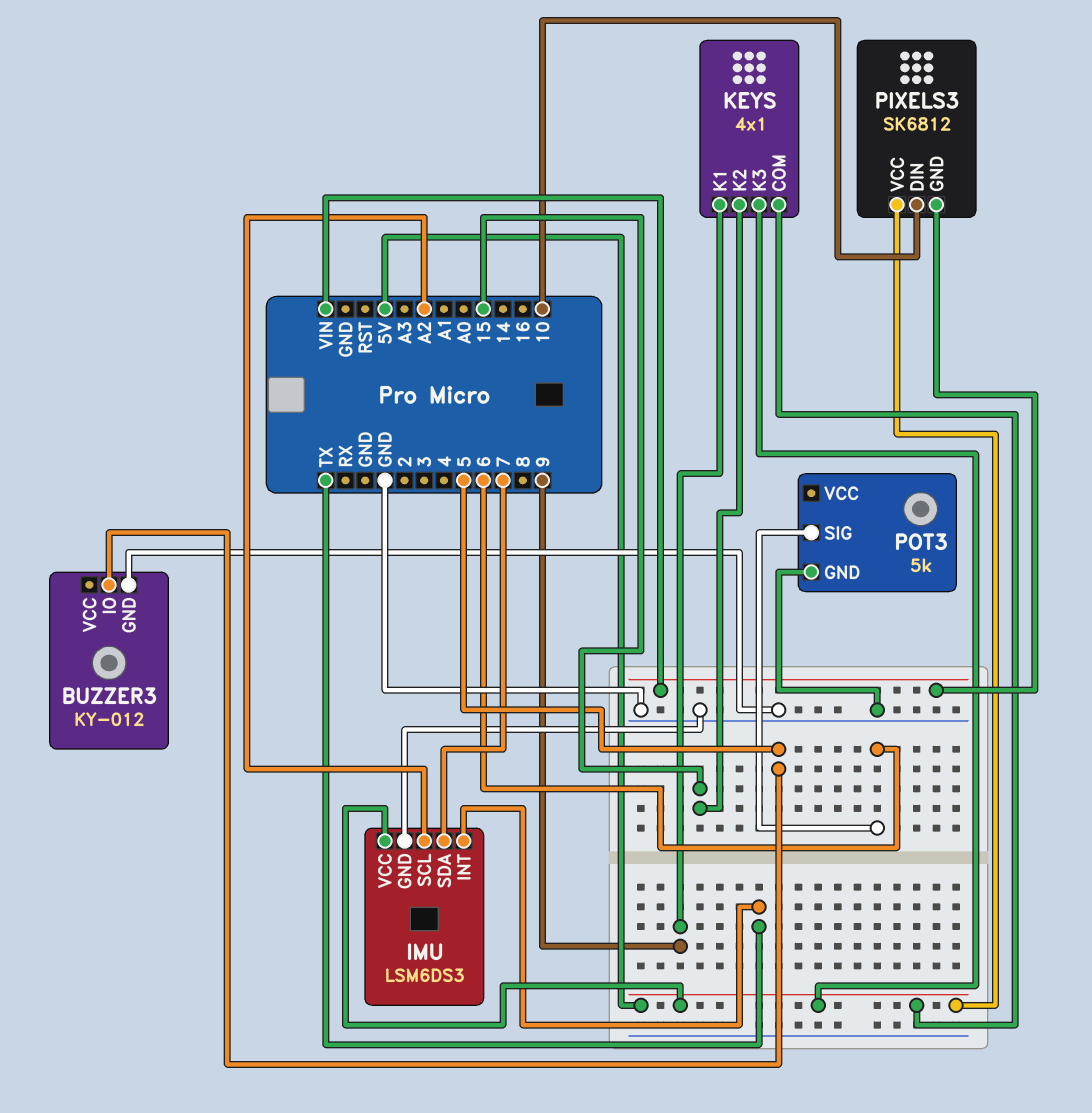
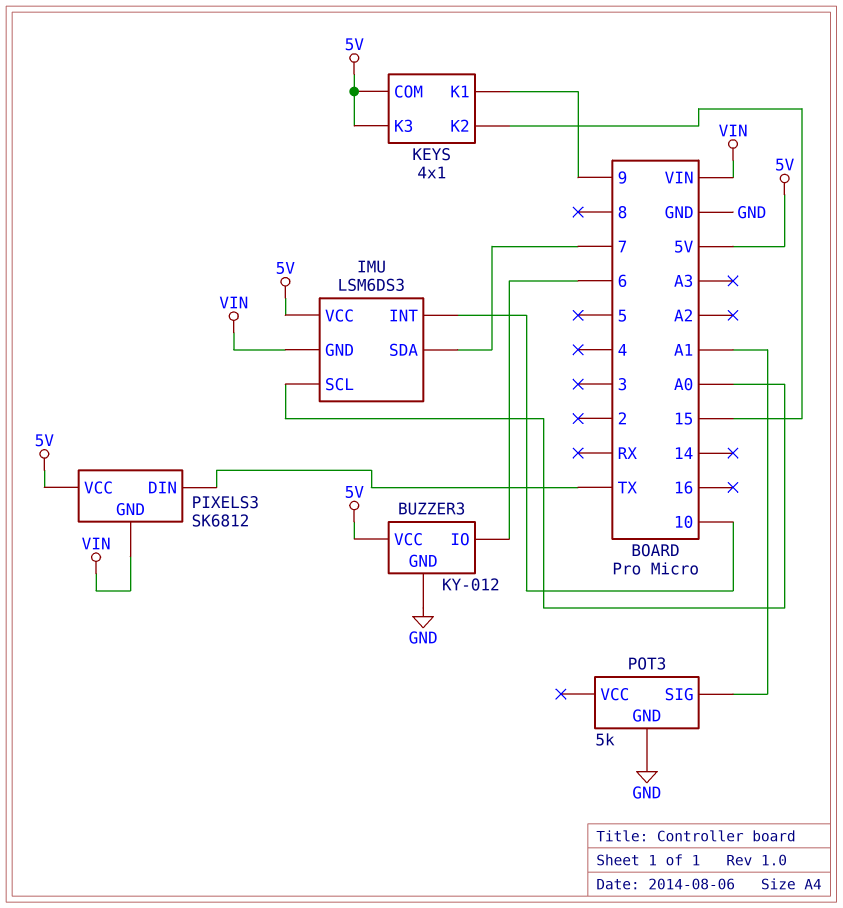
BUZZER3 pin IO: 5 -> 6
BUZZER3 pin VCC: none -> 5V
IMU pin GND: GND -> VIN
IMU pin INT: TX -> 10
IMU pin SCL: A2 -> A0
PIXELS3 pin DIN: 10 -> TX
POT3 pin SIG: 6 -> A1

